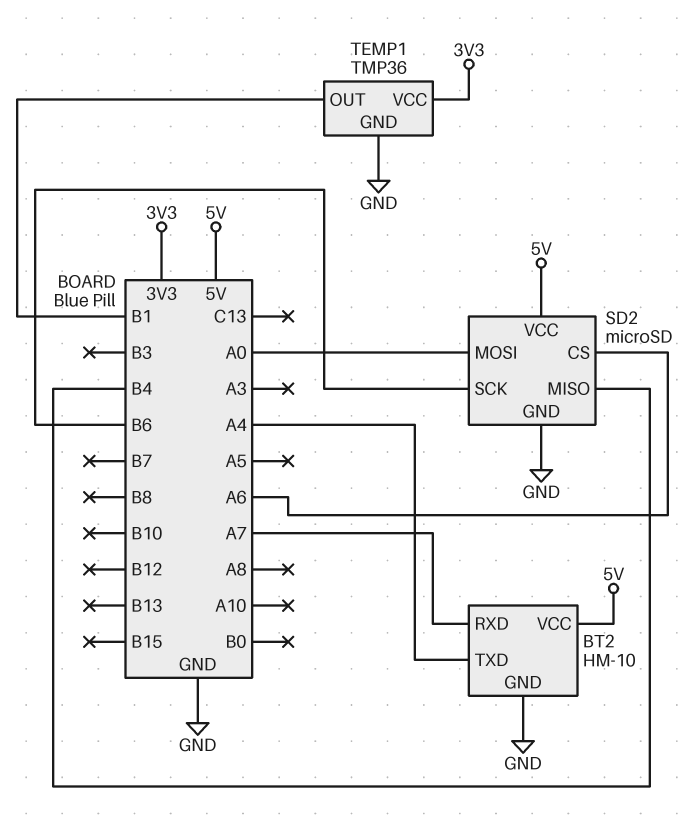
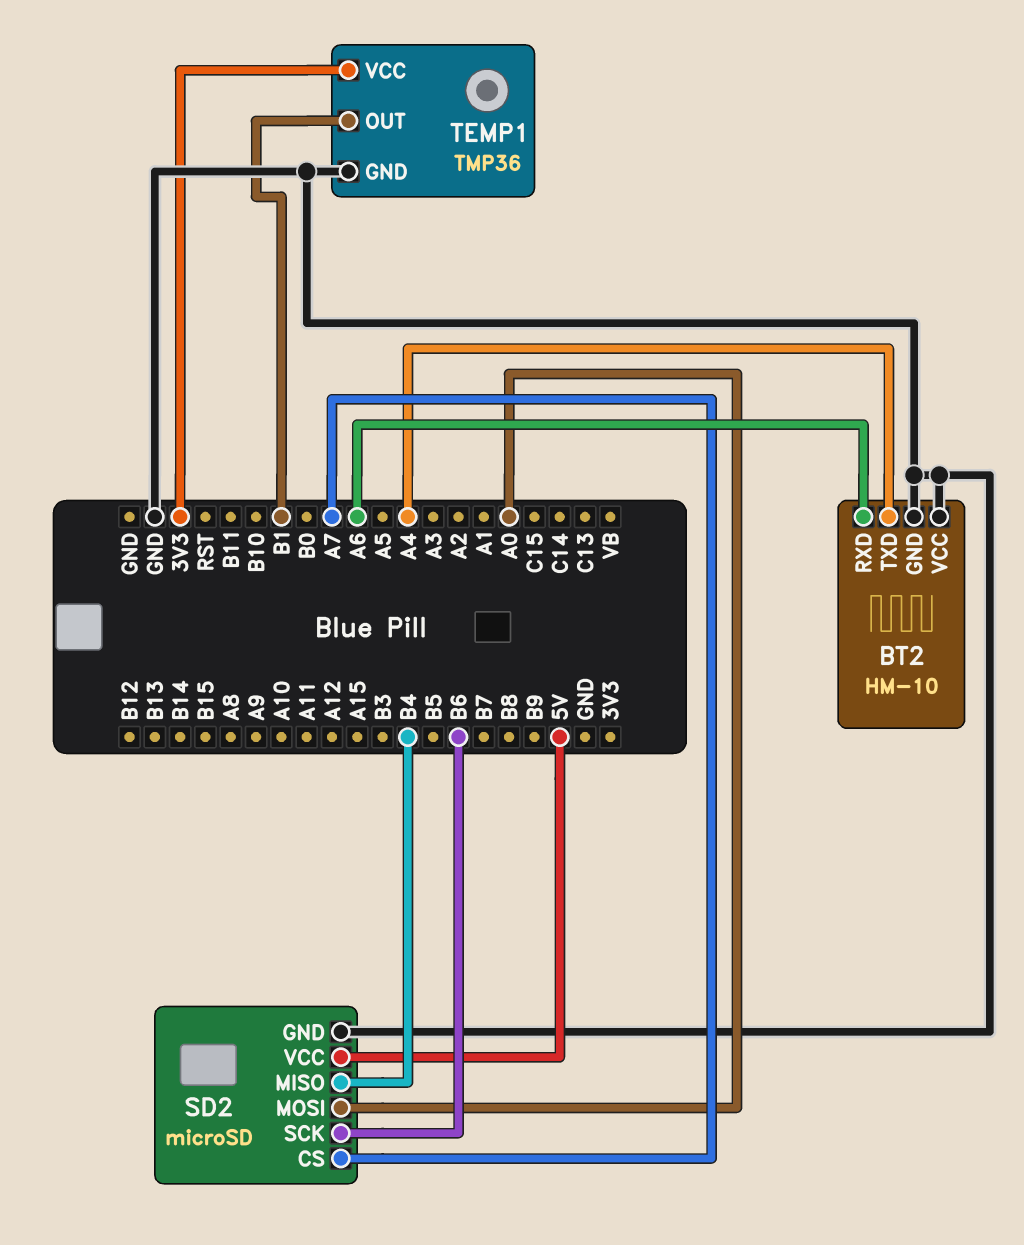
BT2 pin RXD: A7 -> A6
BT2 pin VCC: 5V -> GND
SD2 pin CS: A6 -> A7

